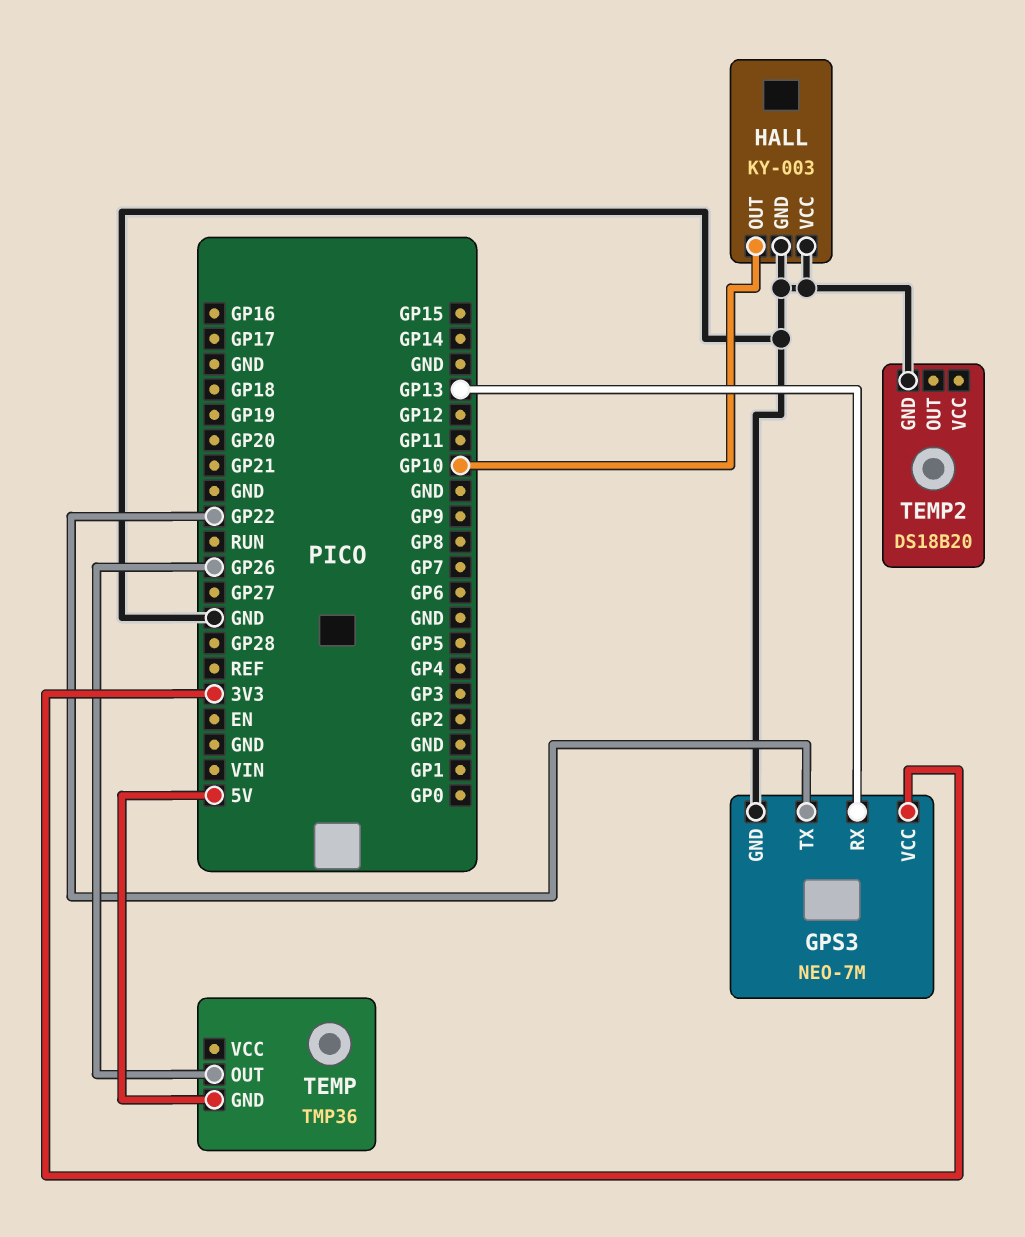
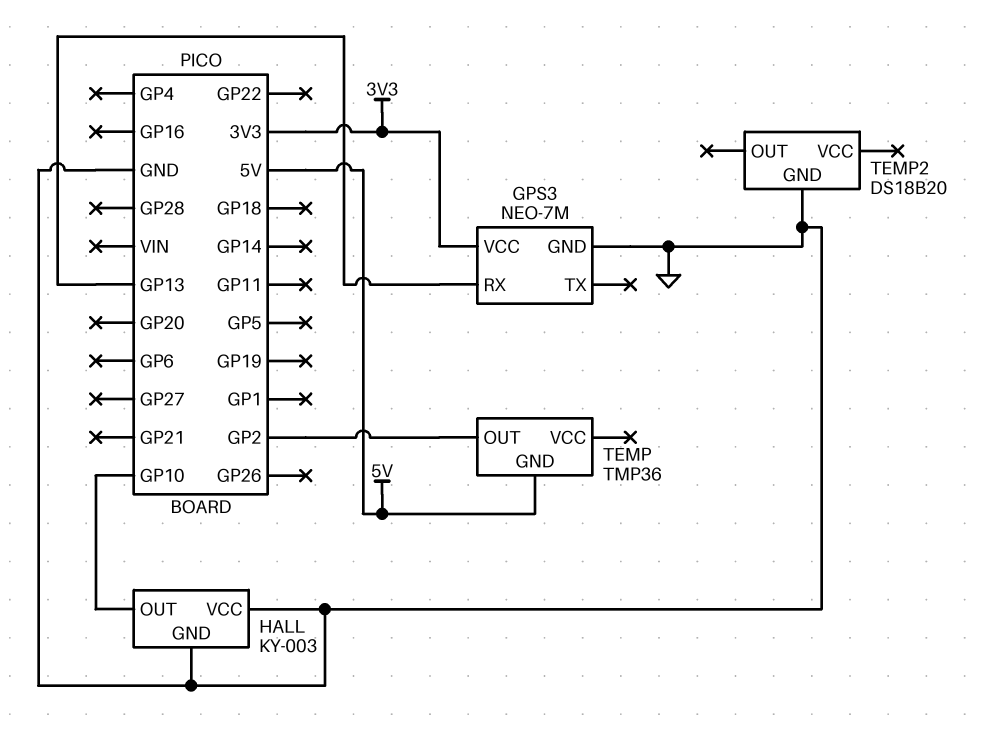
GPS3 pin TX: GP22 -> none
TEMP pin OUT: GP26 -> GP2

